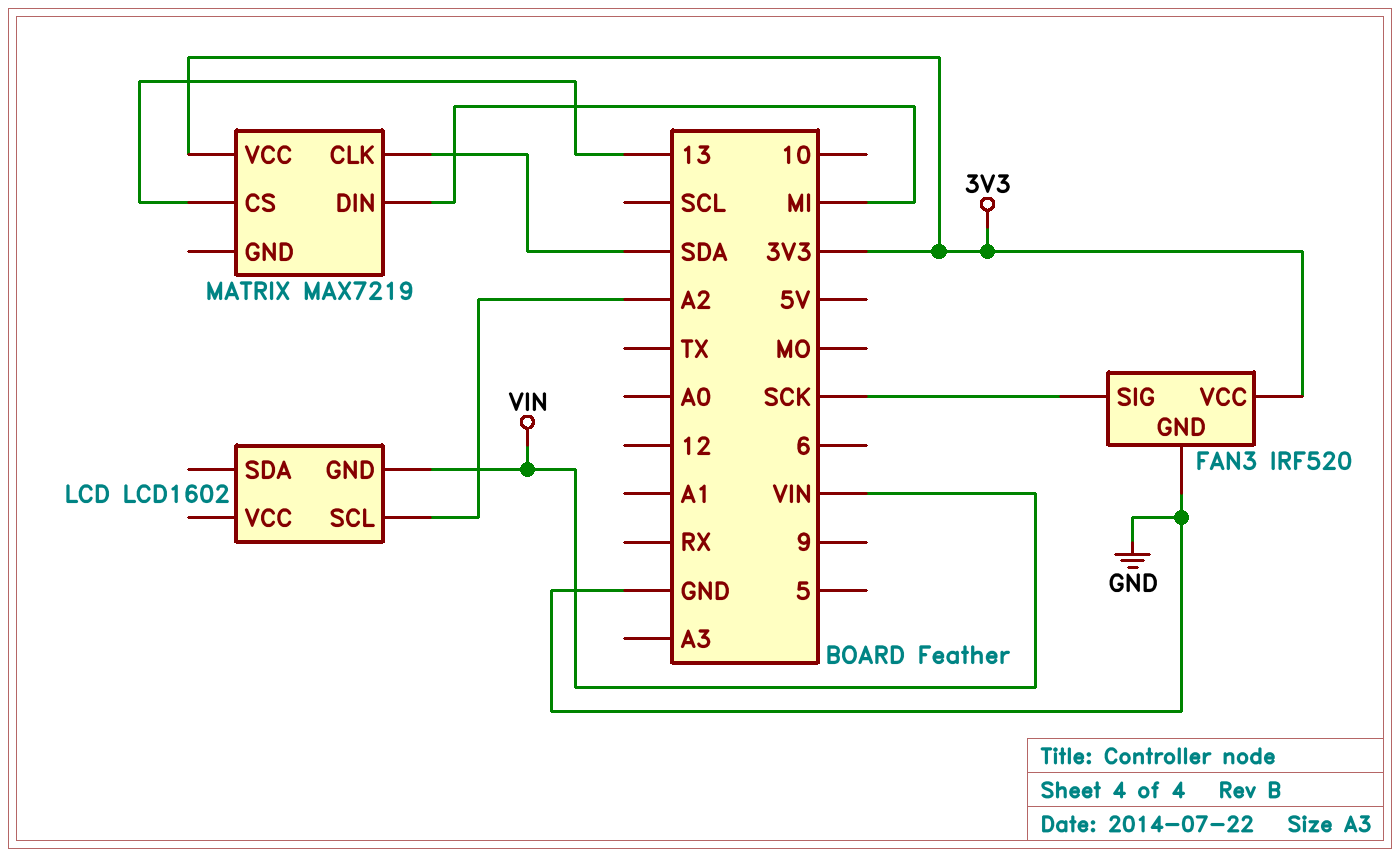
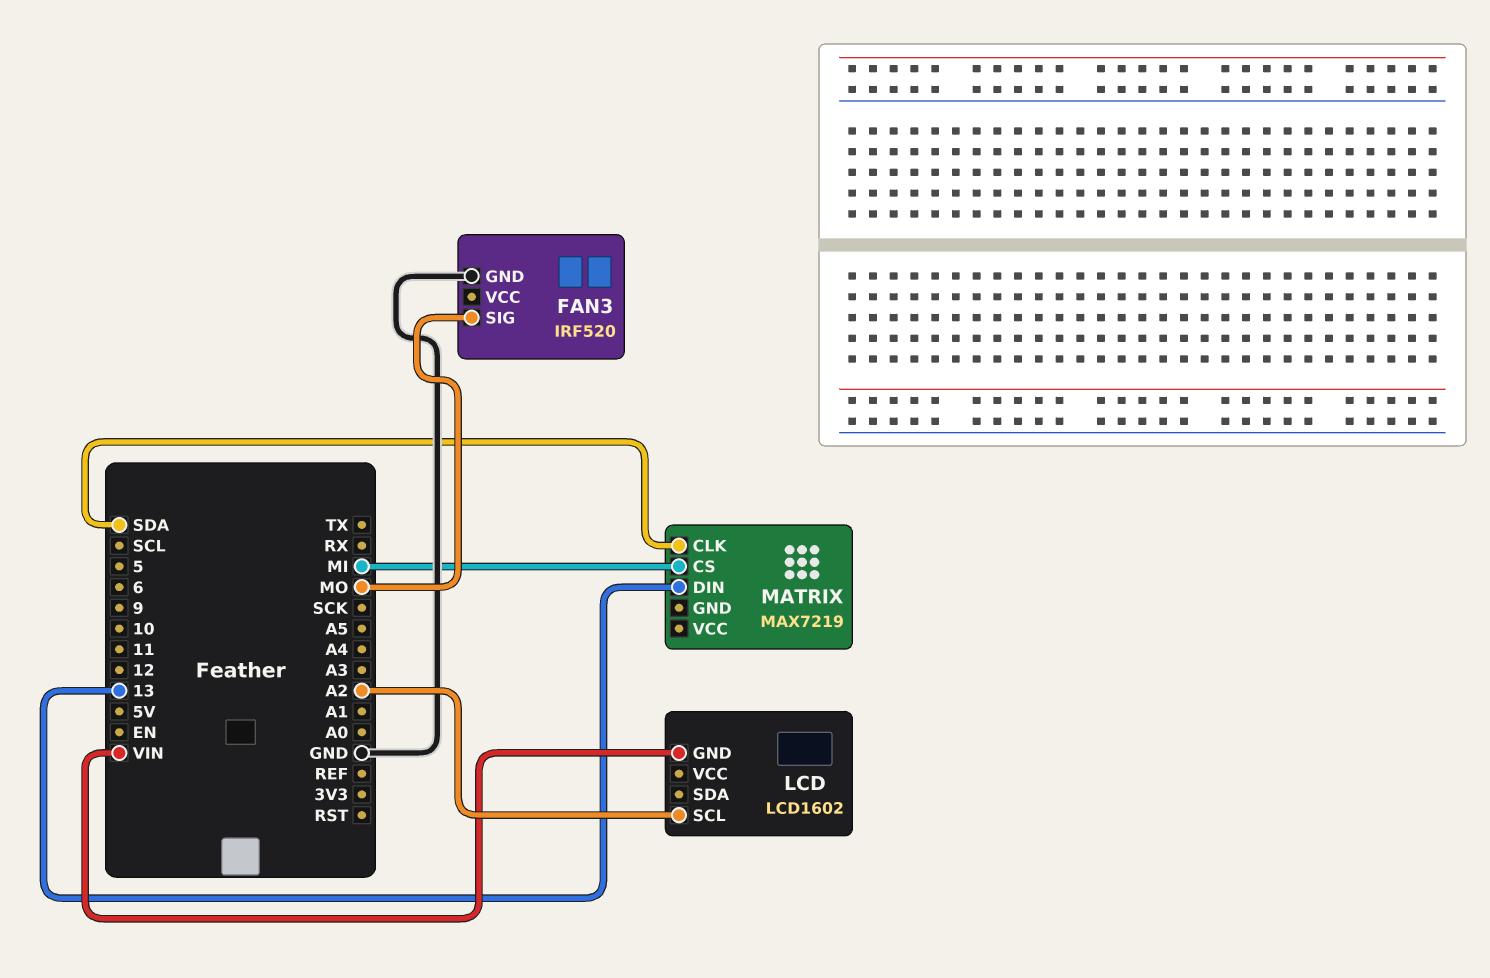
FAN3 pin SIG: SCK -> MO
FAN3 pin VCC: 3V3 -> none
MATRIX pin CS: 13 -> MI
MATRIX pin DIN: MI -> 13
MATRIX pin VCC: 3V3 -> none

